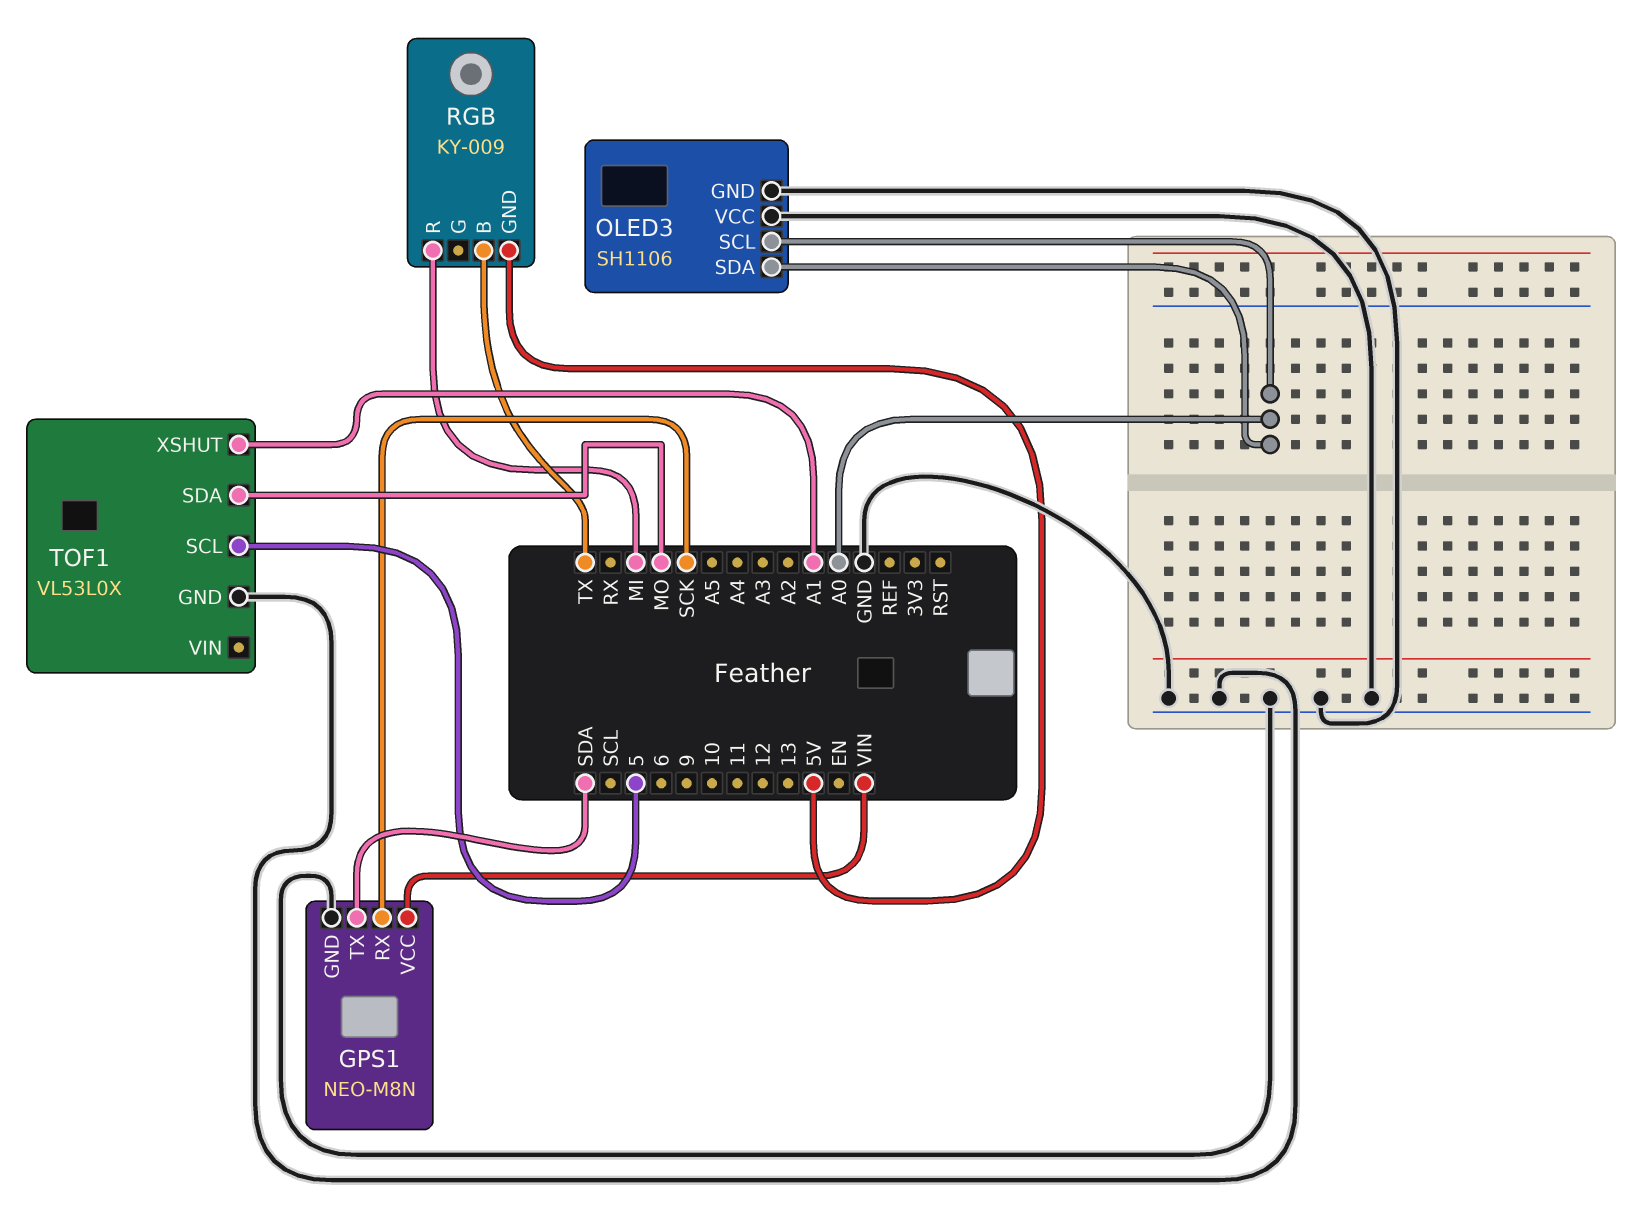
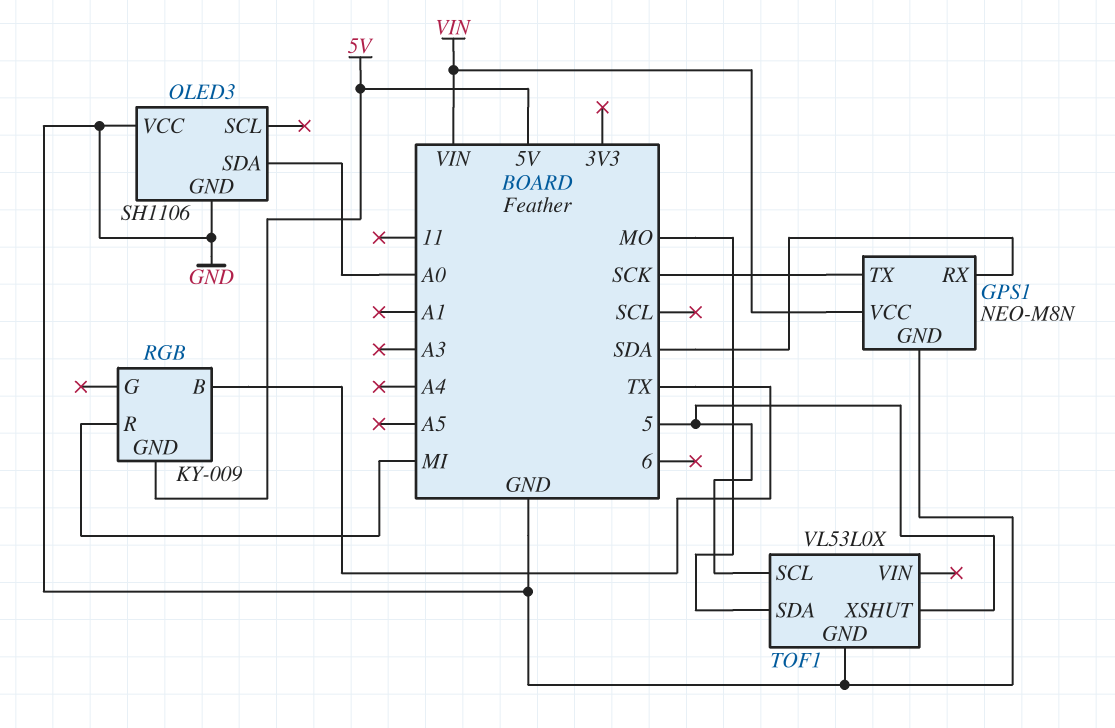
GPS1 pin RX: SCK -> SDA
GPS1 pin TX: SDA -> SCK
OLED3 pin SCL: A0 -> none
TOF1 pin XSHUT: A1 -> 5

